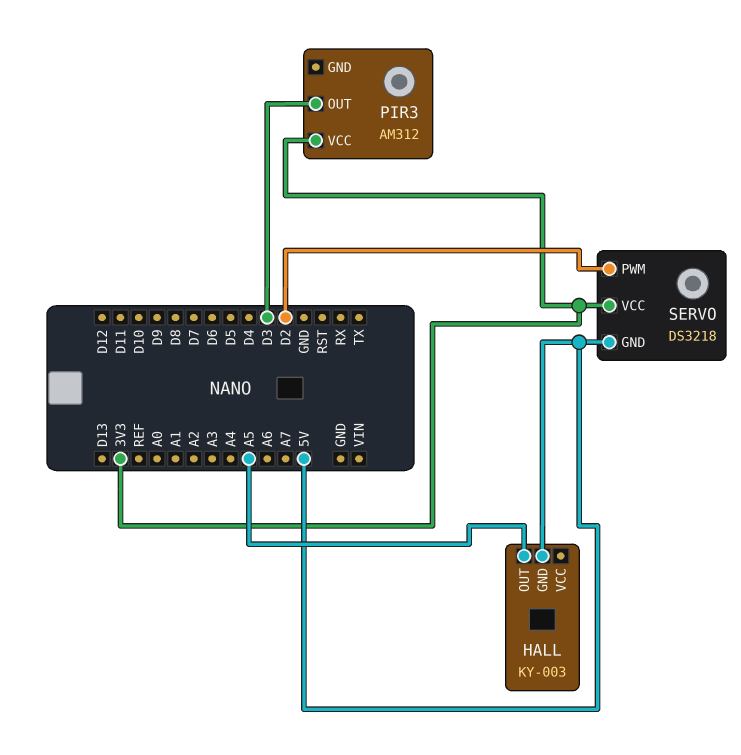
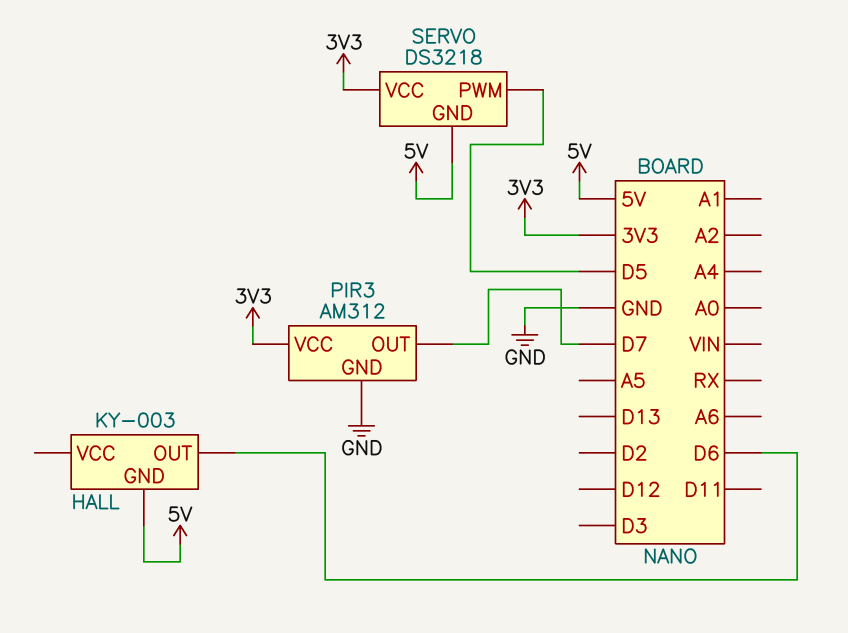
HALL pin OUT: A5 -> D6
PIR3 pin GND: none -> GND
PIR3 pin OUT: D3 -> D7
SERVO pin PWM: D2 -> D5

